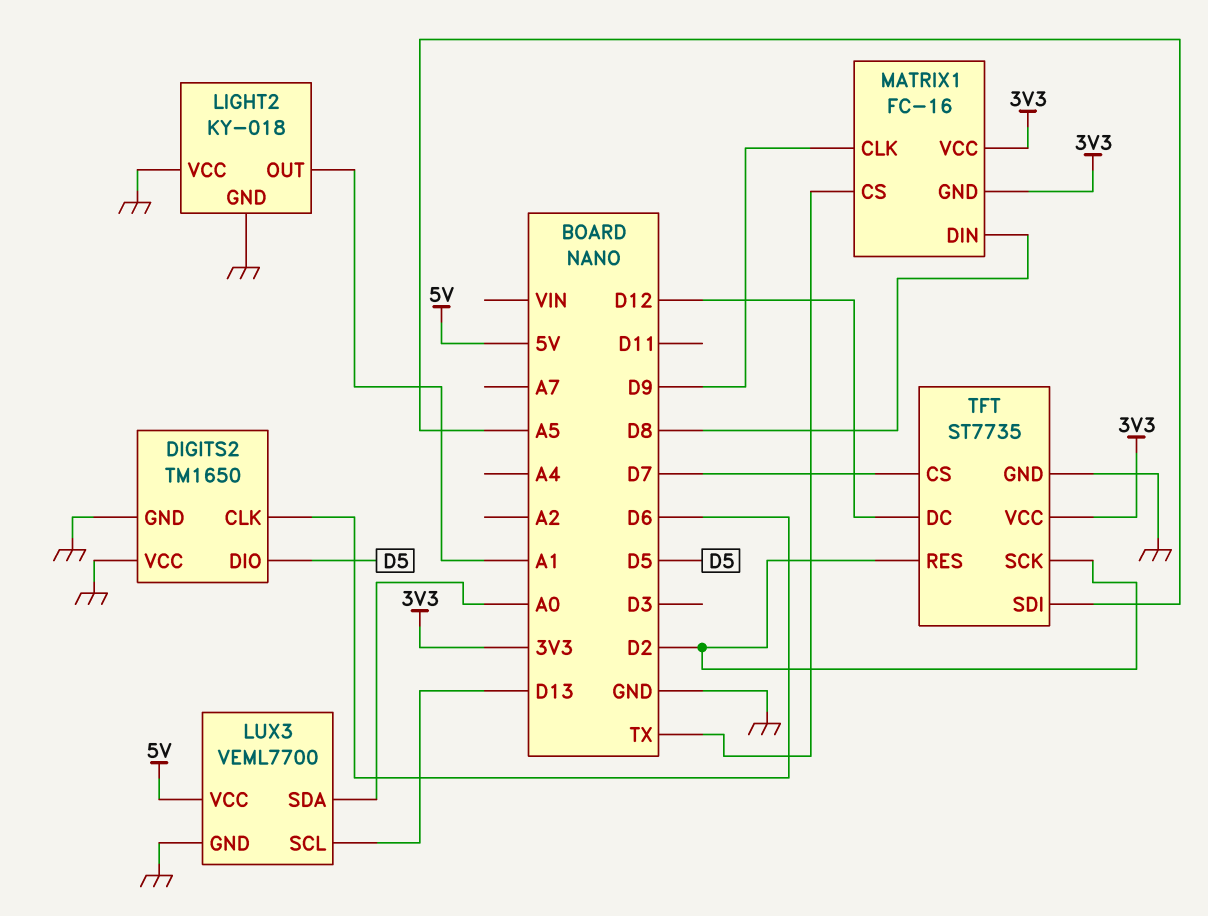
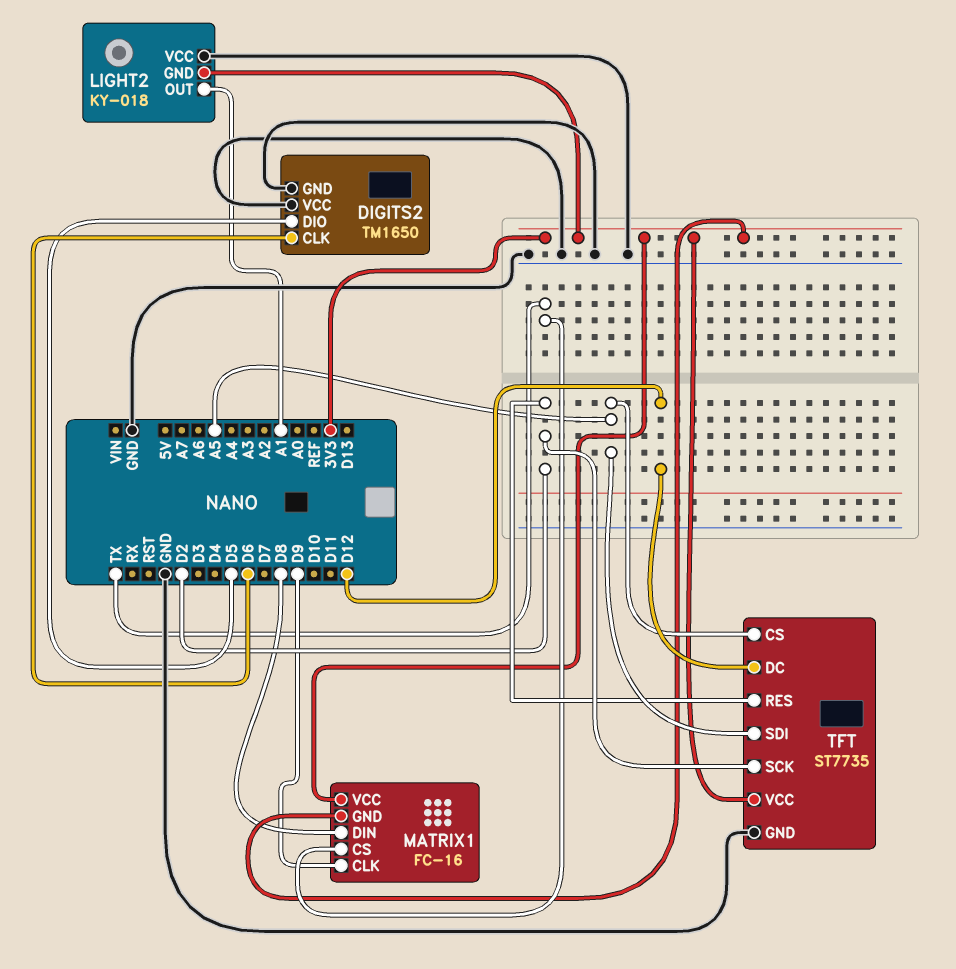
LIGHT2 pin GND: GND -> 3V3
LUX3: VEML7700 -> none
LUX3 pin GND: GND -> none
LUX3 pin SCL: D13 -> none
LUX3 pin SDA: A0 -> none
LUX3 pin VCC: 5V -> none
TFT pin CS: D7 -> A5

